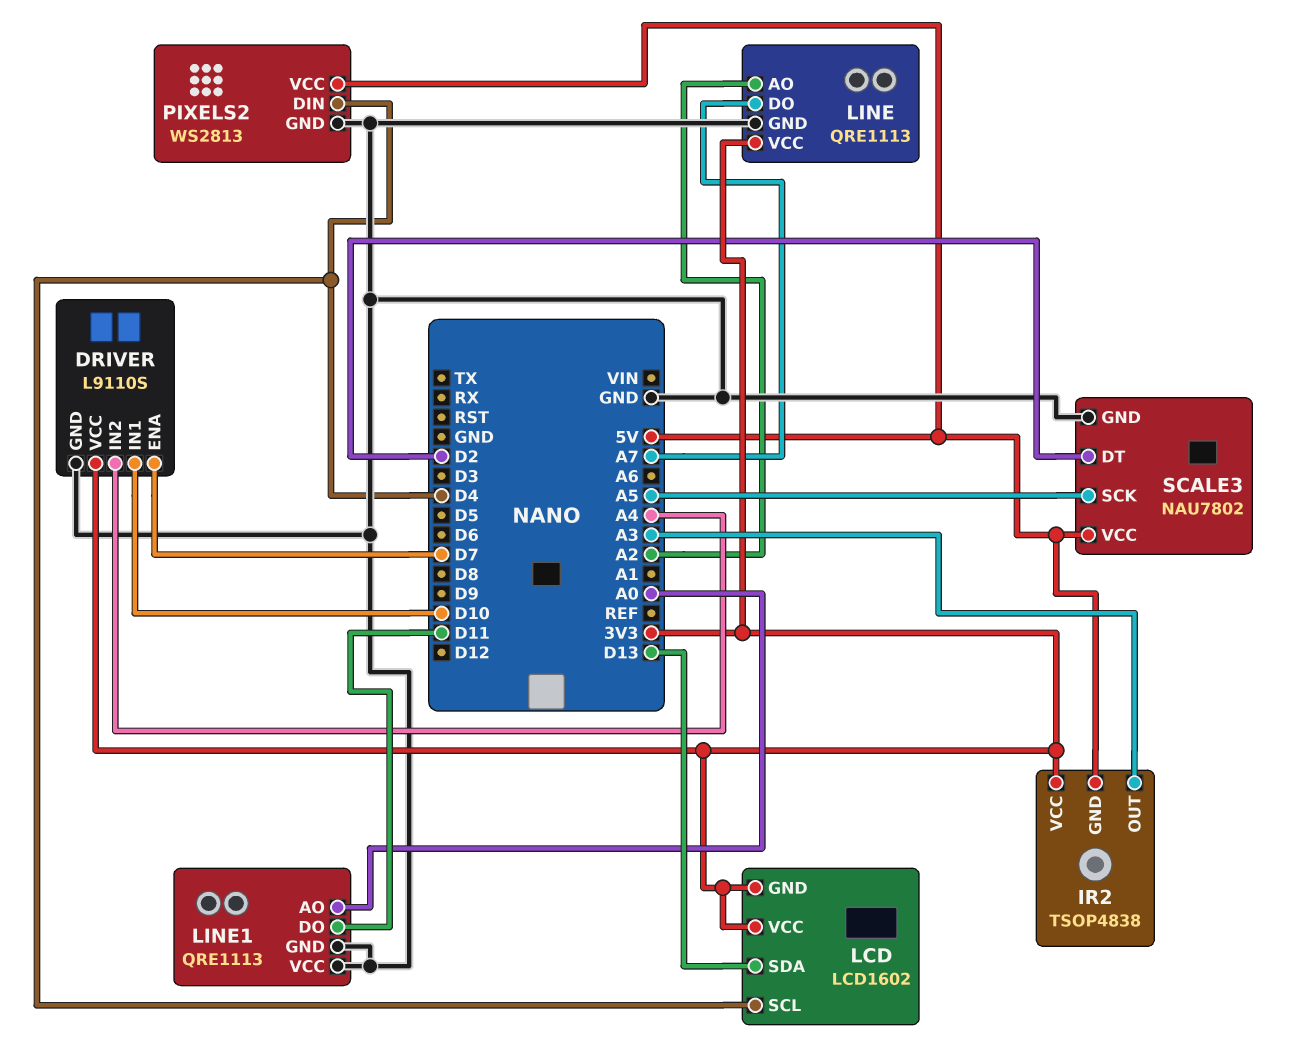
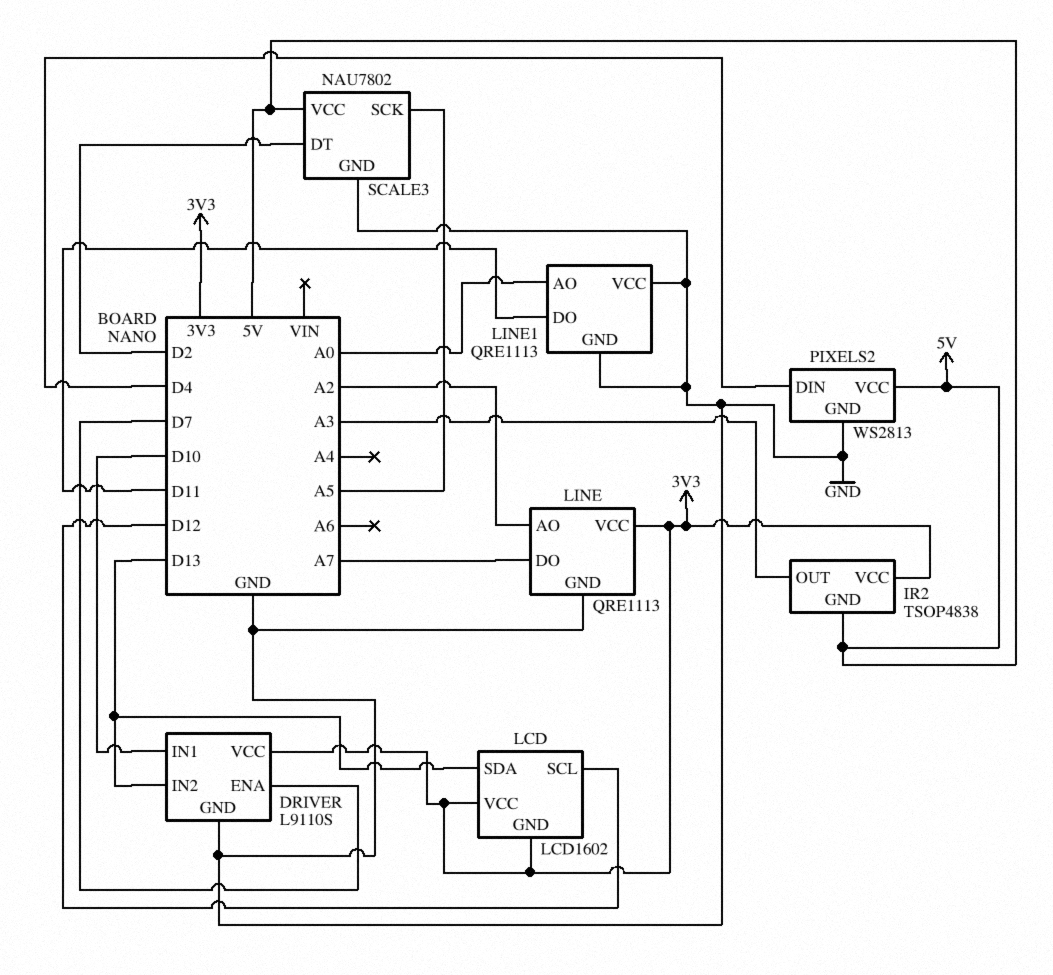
DRIVER pin IN2: A4 -> D13
LCD pin SCL: D4 -> D12

